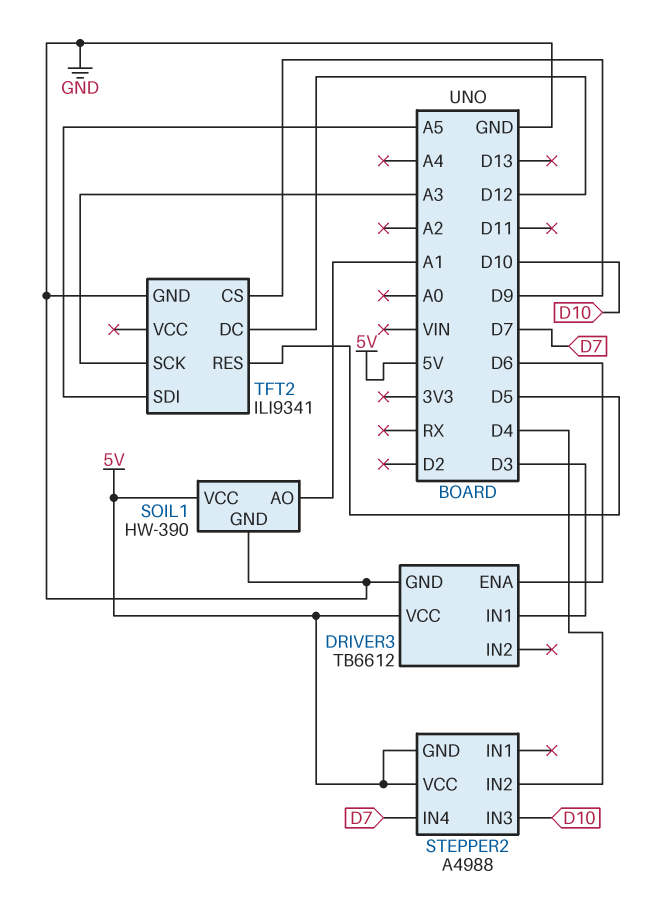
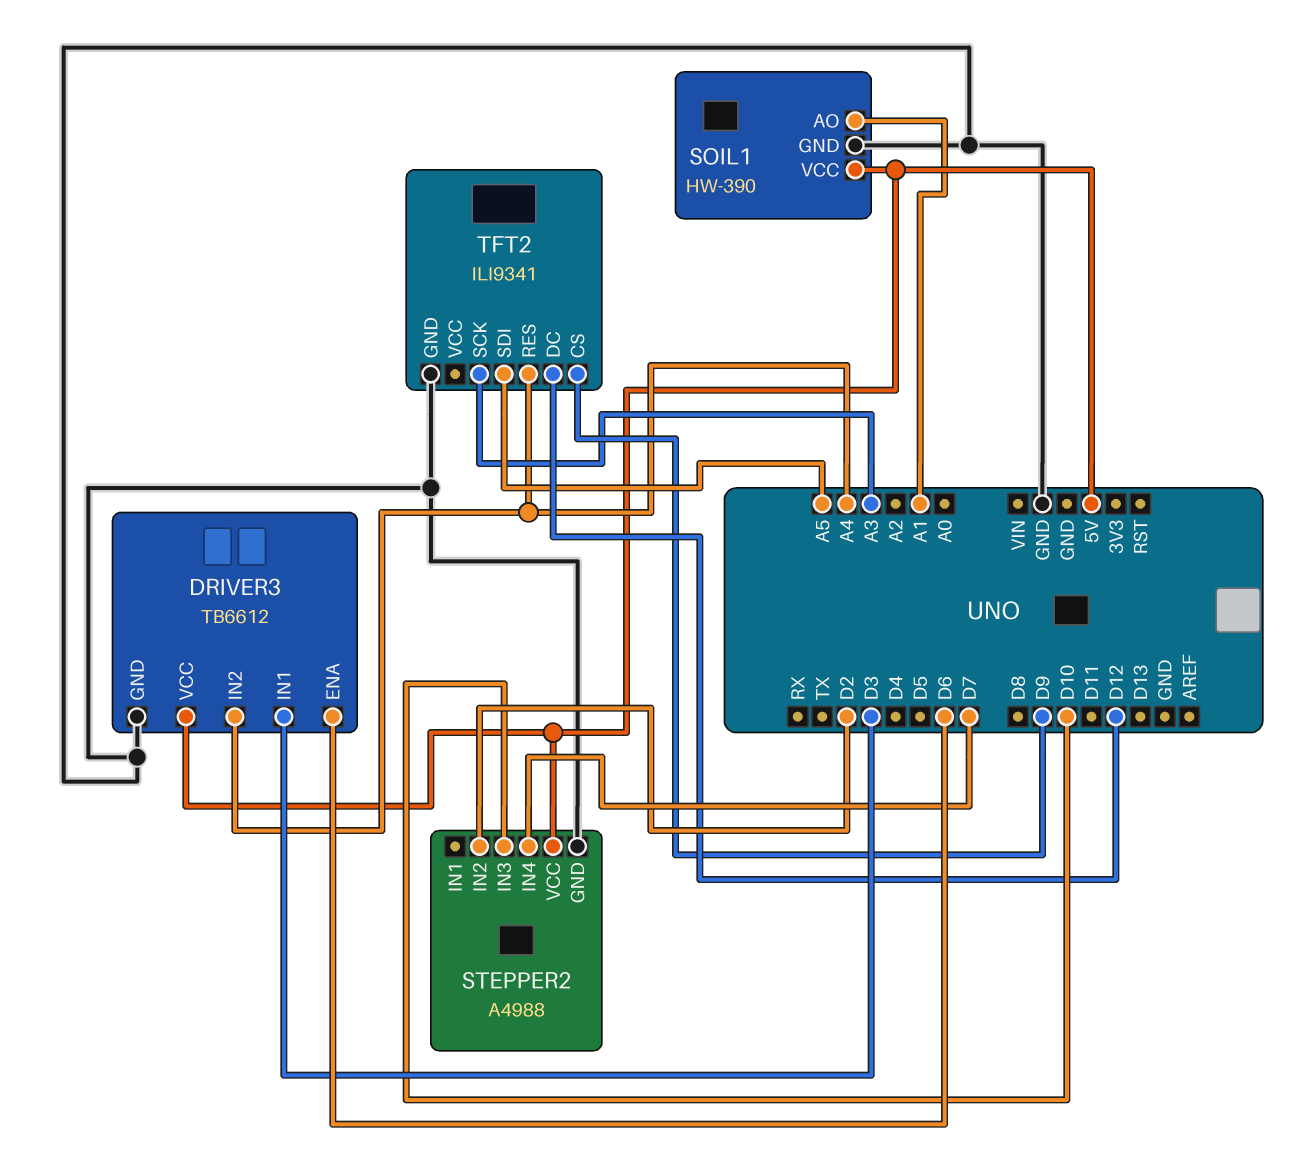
DRIVER3 pin IN2: none -> A4
STEPPER2 pin GND: 5V -> GND
STEPPER2 pin IN2: D4 -> D2
TFT2 pin RES: D5 -> A4

